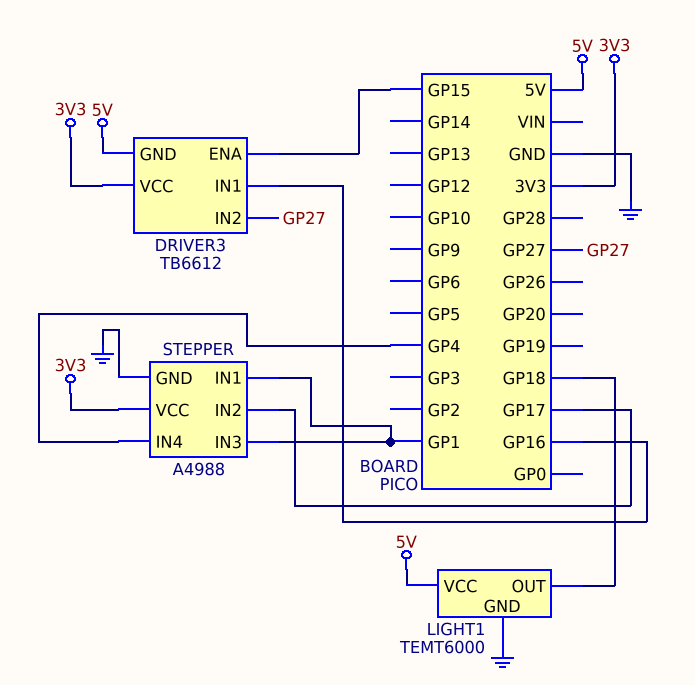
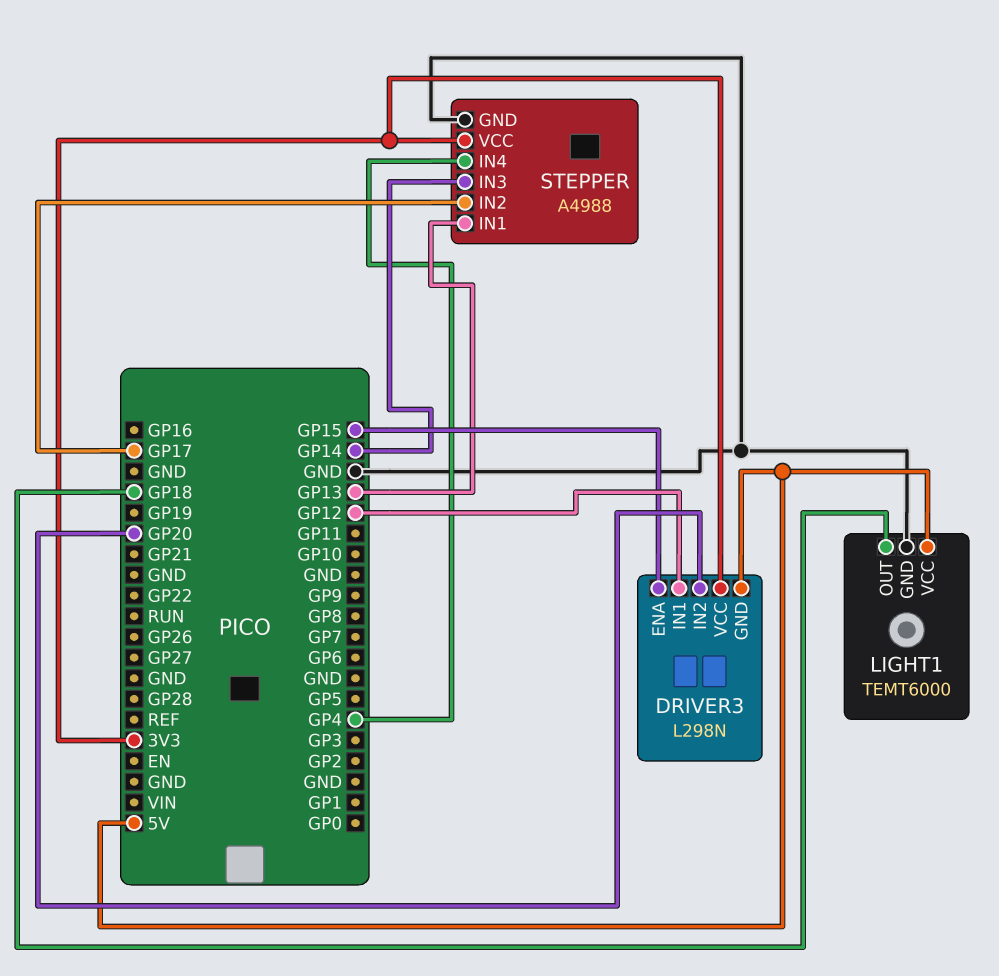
DRIVER3: TB6612 -> L298N
DRIVER3 pin IN1: GP16 -> GP12
DRIVER3 pin IN2: GP27 -> GP20
STEPPER pin IN1: GP1 -> GP13
STEPPER pin IN3: GP1 -> GP14

